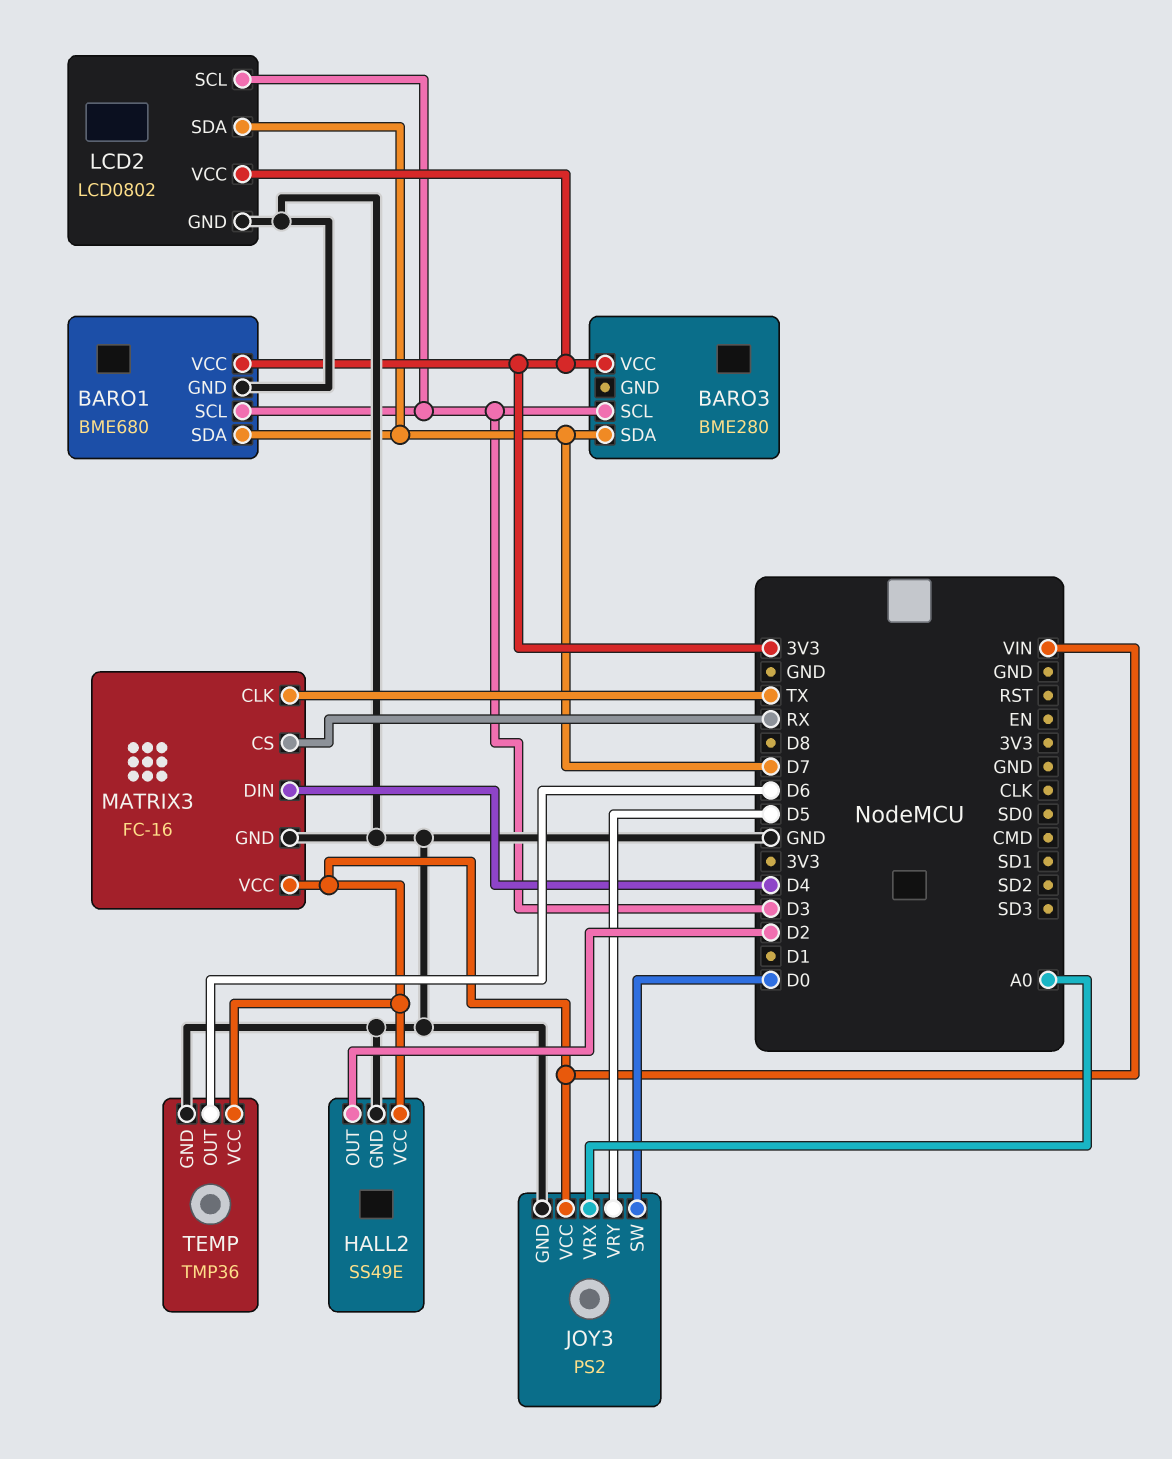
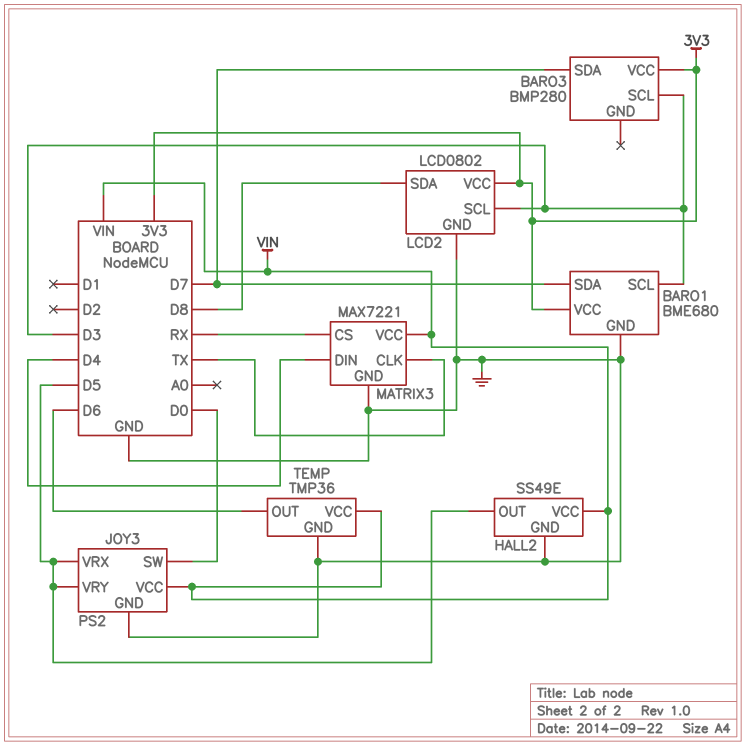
BARO3: BME280 -> BMP280
HALL2 pin OUT: D2 -> D5
JOY3 pin VRX: A0 -> D5
LCD2 pin SDA: D7 -> D8
MATRIX3: FC-16 -> MAX7221

